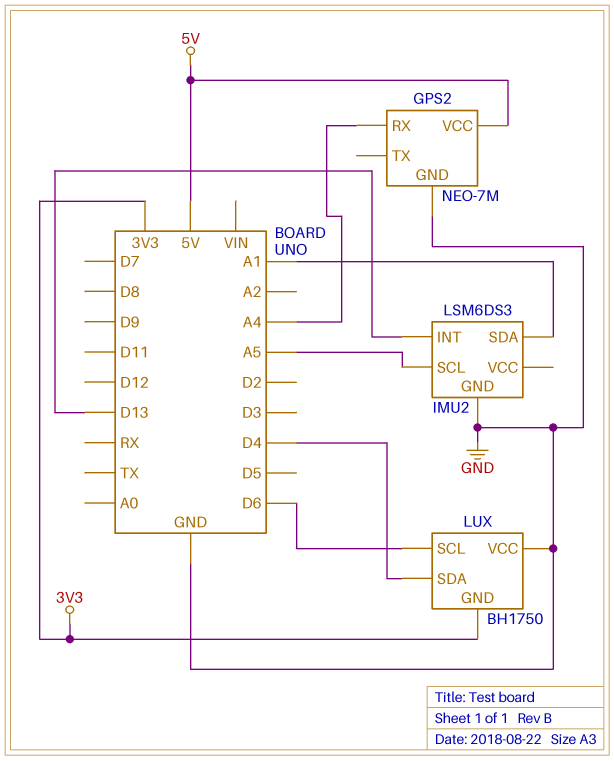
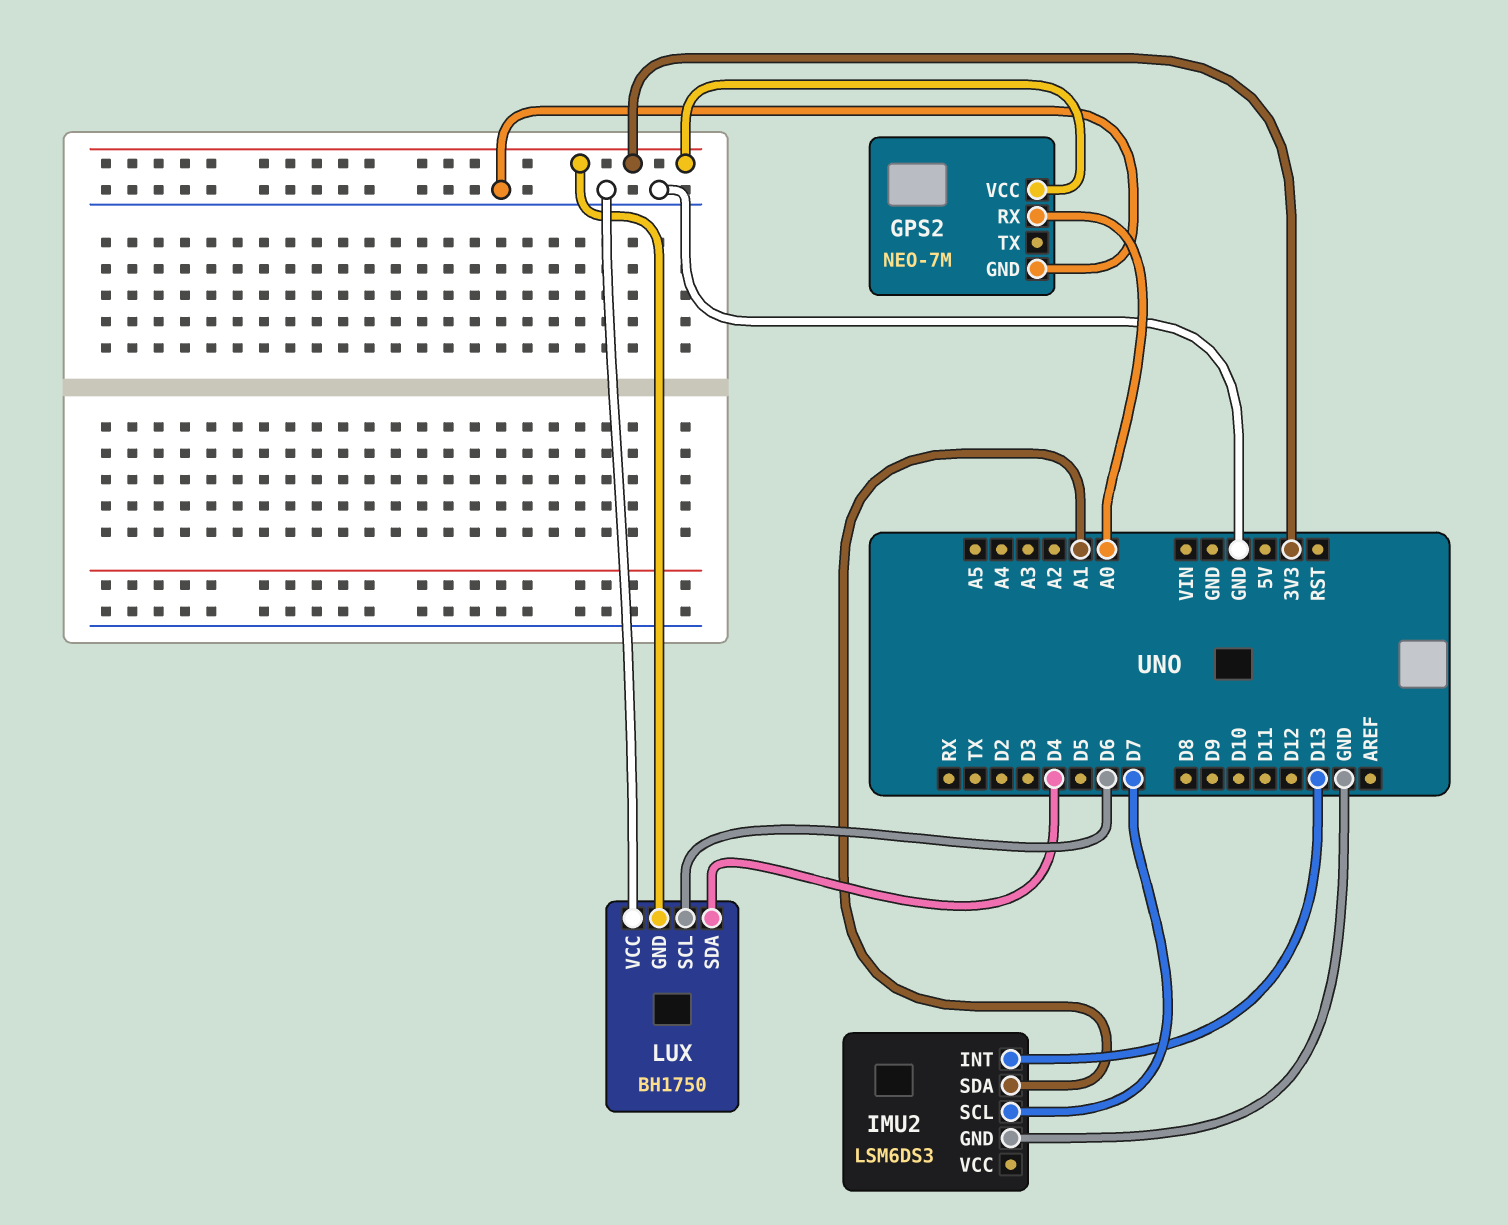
GPS2 pin RX: A4 -> A0
GPS2 pin VCC: 5V -> 3V3
IMU2 pin SCL: A5 -> D7

